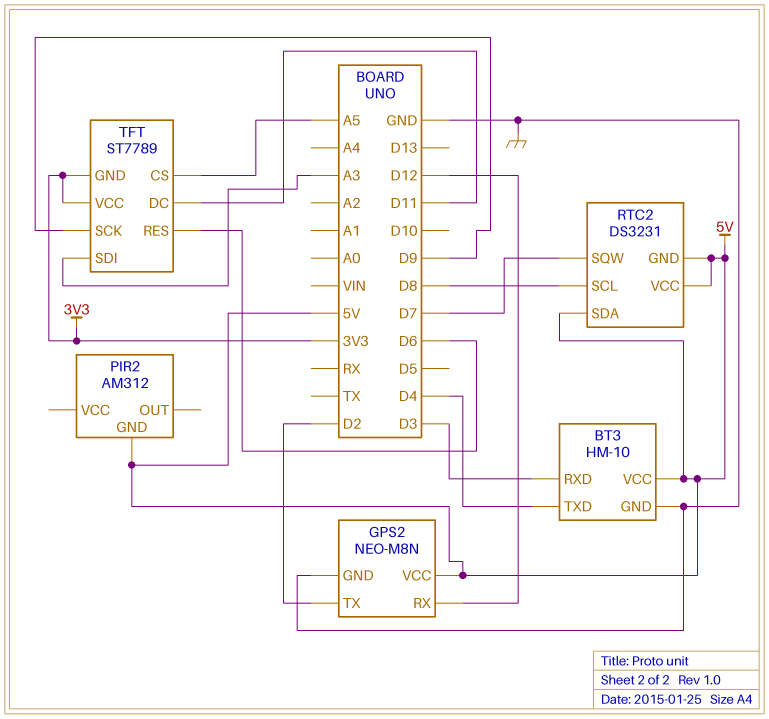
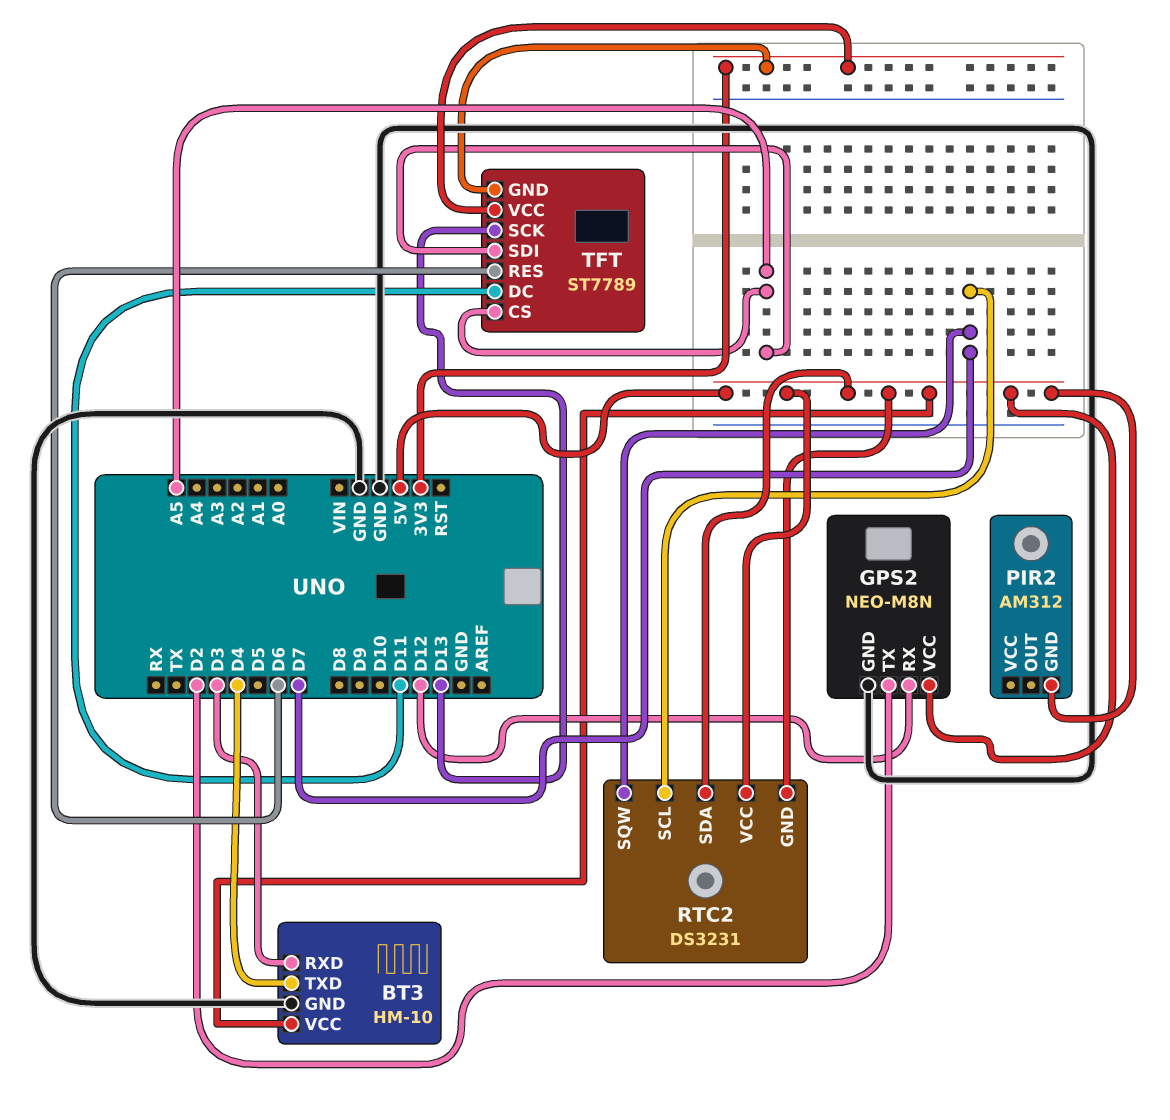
RTC2 pin SCL: D8 -> D7
TFT pin SCK: D9 -> D13
TFT pin SDI: A3 -> A5

